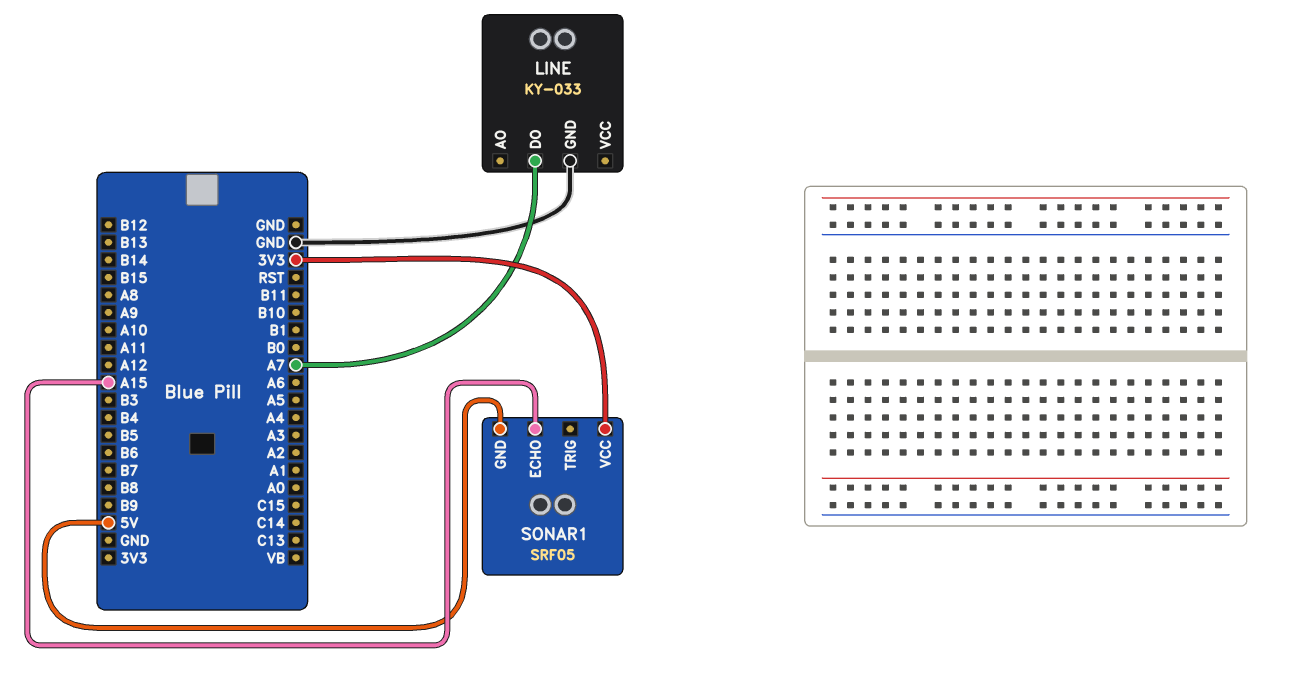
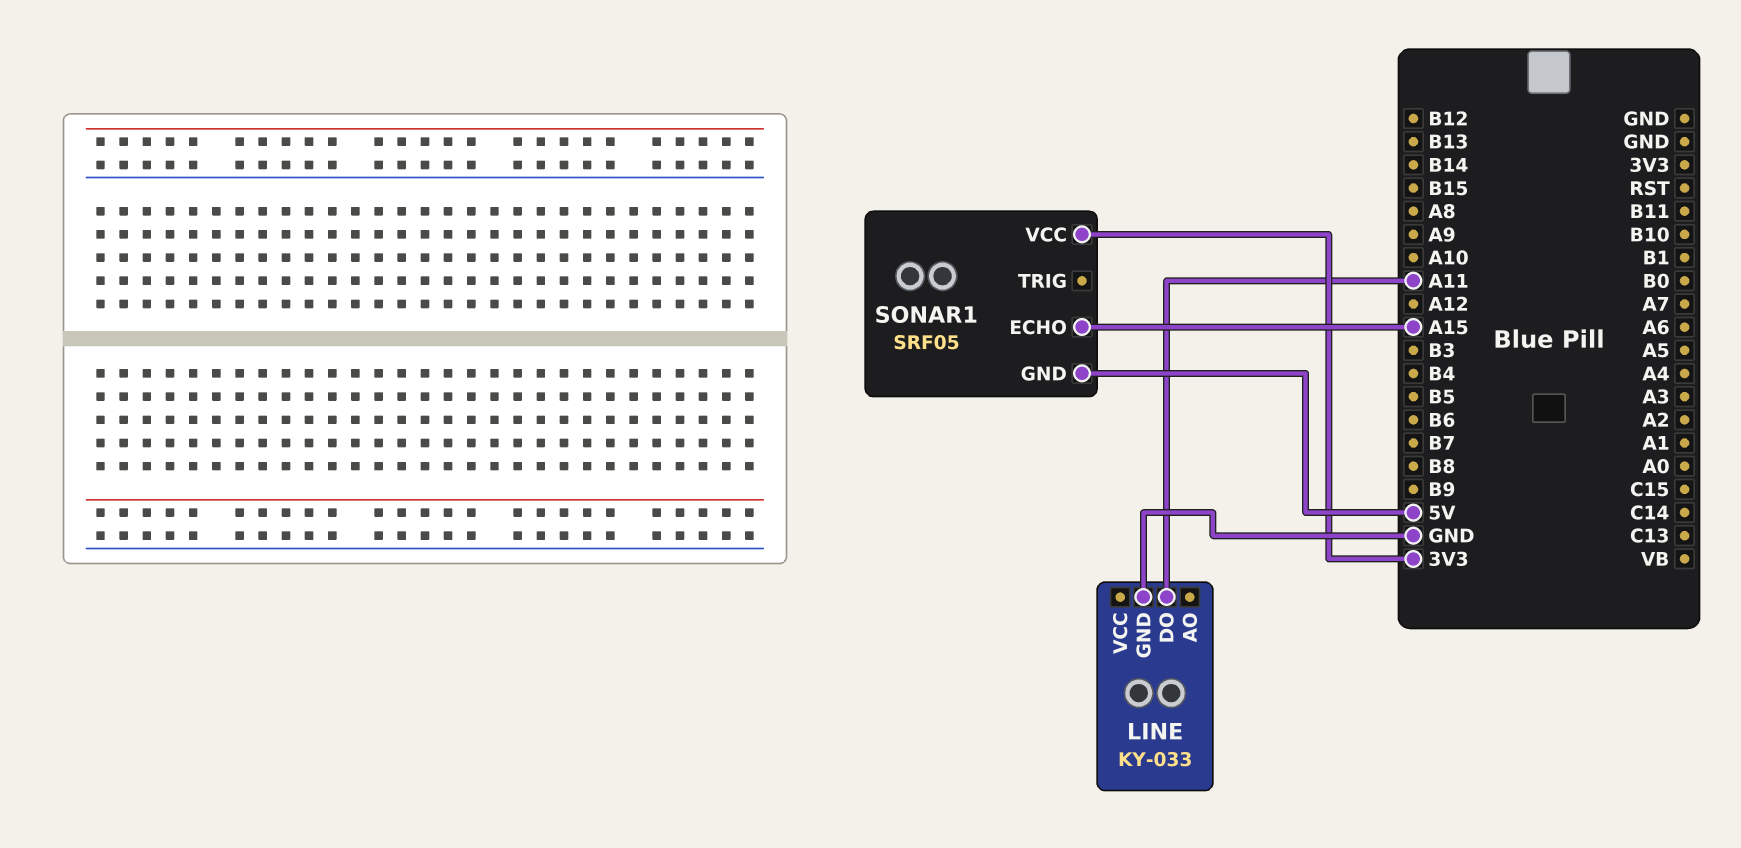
LINE pin DO: A7 -> A11

